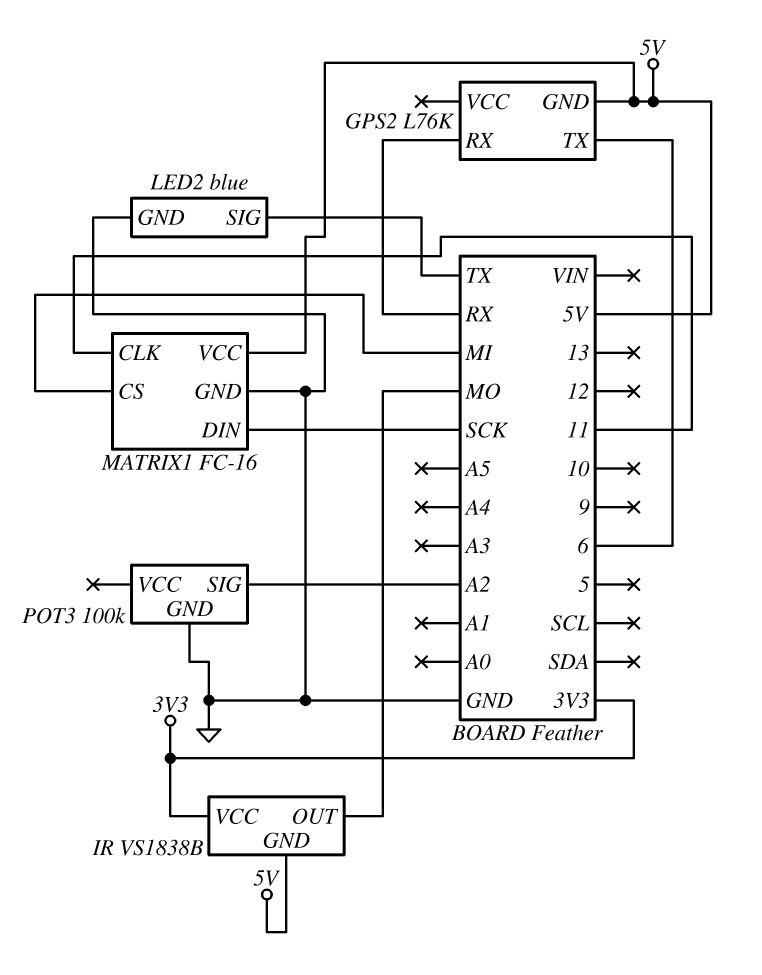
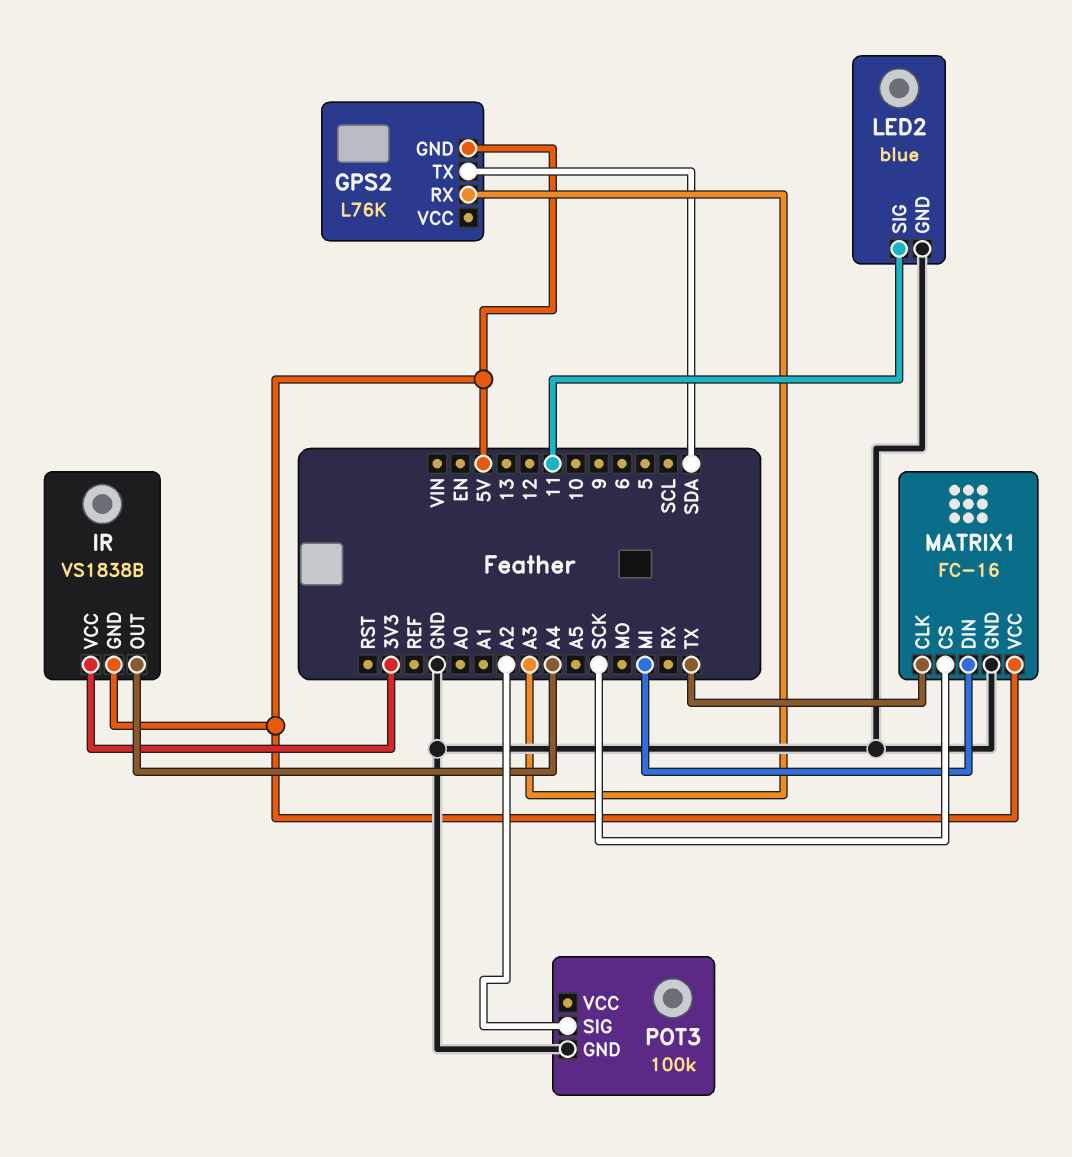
GPS2 pin RX: RX -> A3
GPS2 pin TX: 6 -> SDA
IR pin OUT: MO -> A4
LED2 pin SIG: TX -> 11
MATRIX1 pin CLK: 11 -> TX
MATRIX1 pin CS: MI -> SCK
MATRIX1 pin DIN: SCK -> MI

